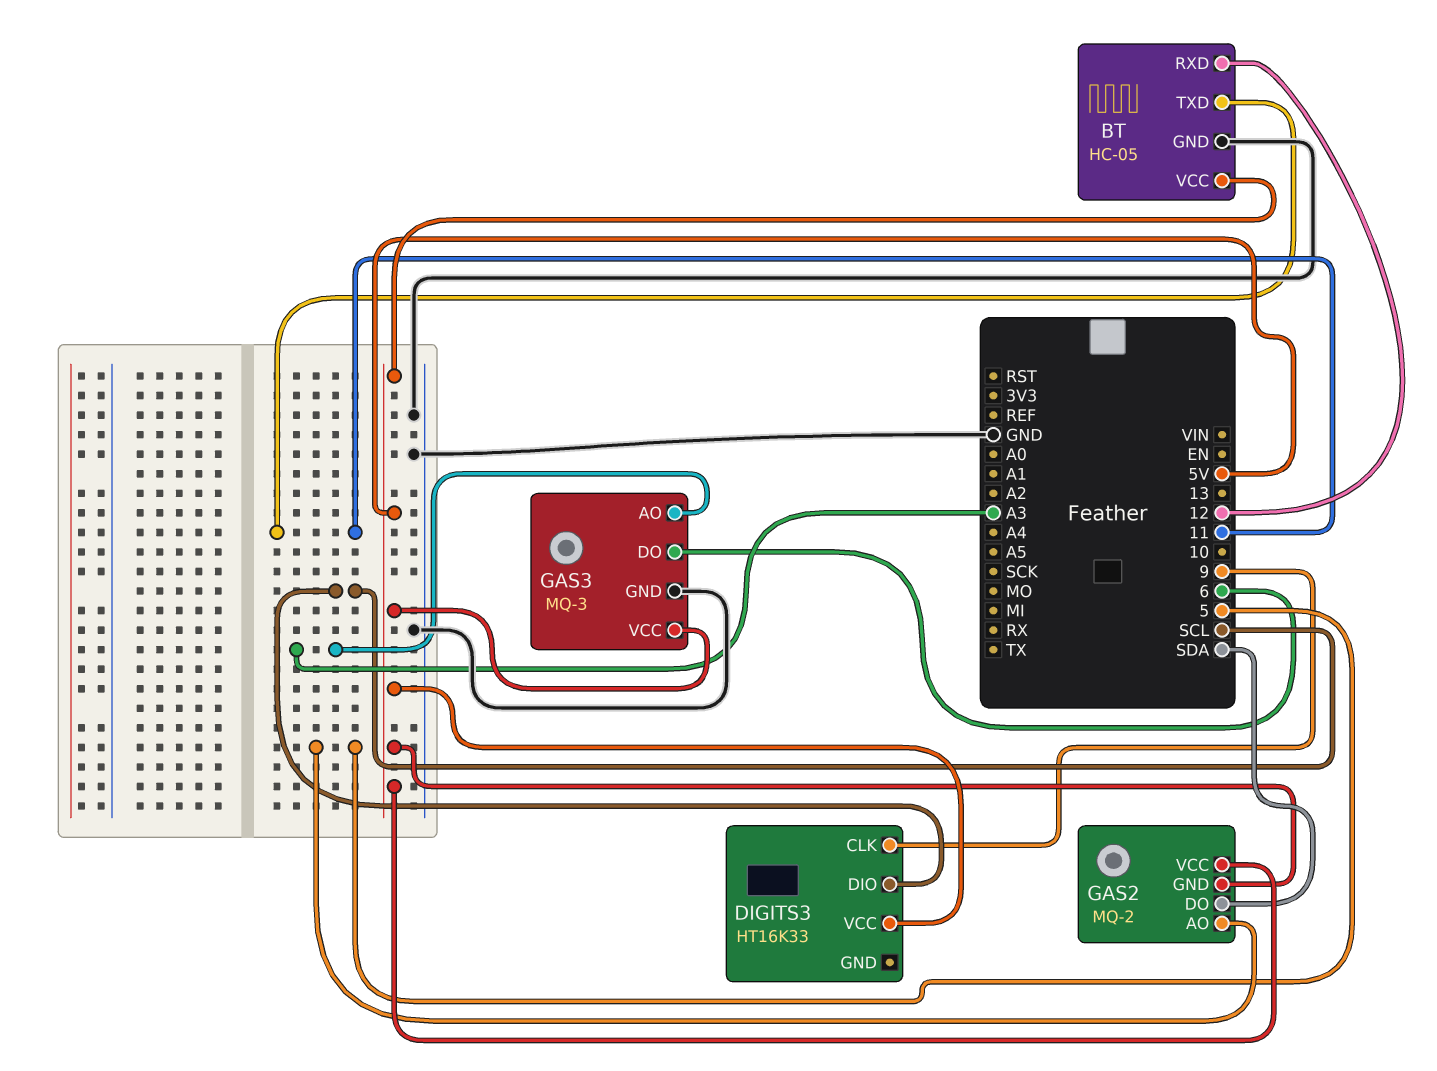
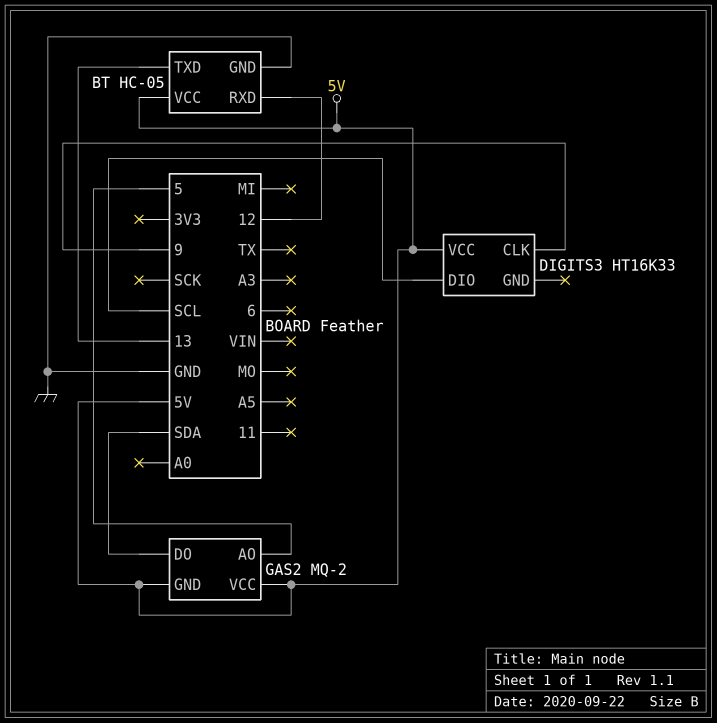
BT pin TXD: 11 -> 13
GAS3: MQ-3 -> none
GAS3 pin AO: A3 -> none
GAS3 pin DO: 6 -> none
GAS3 pin GND: GND -> none
GAS3 pin VCC: 5V -> none

